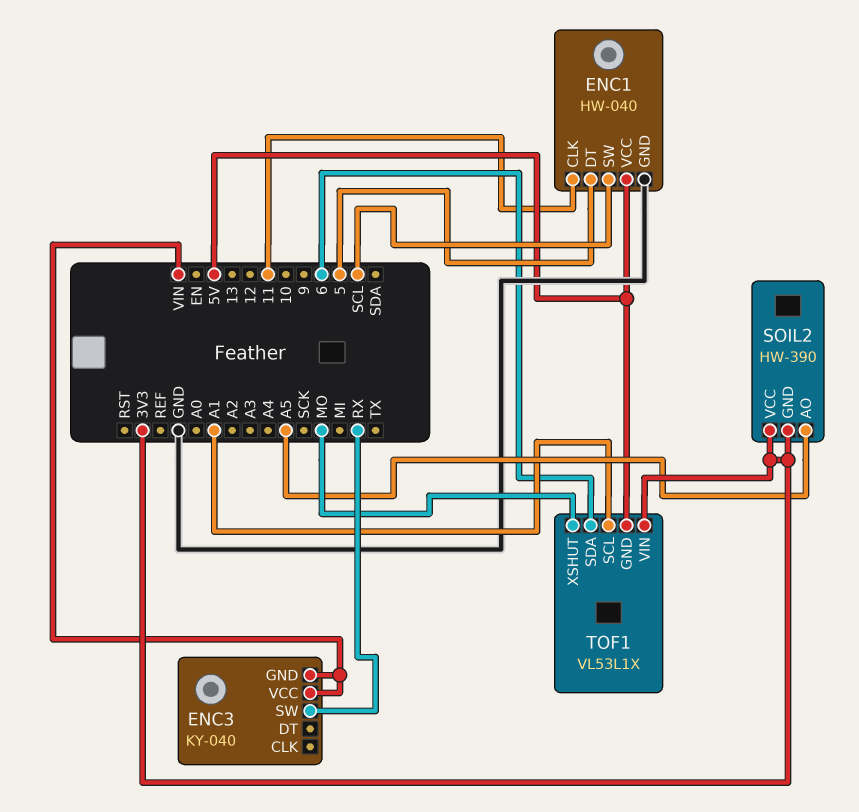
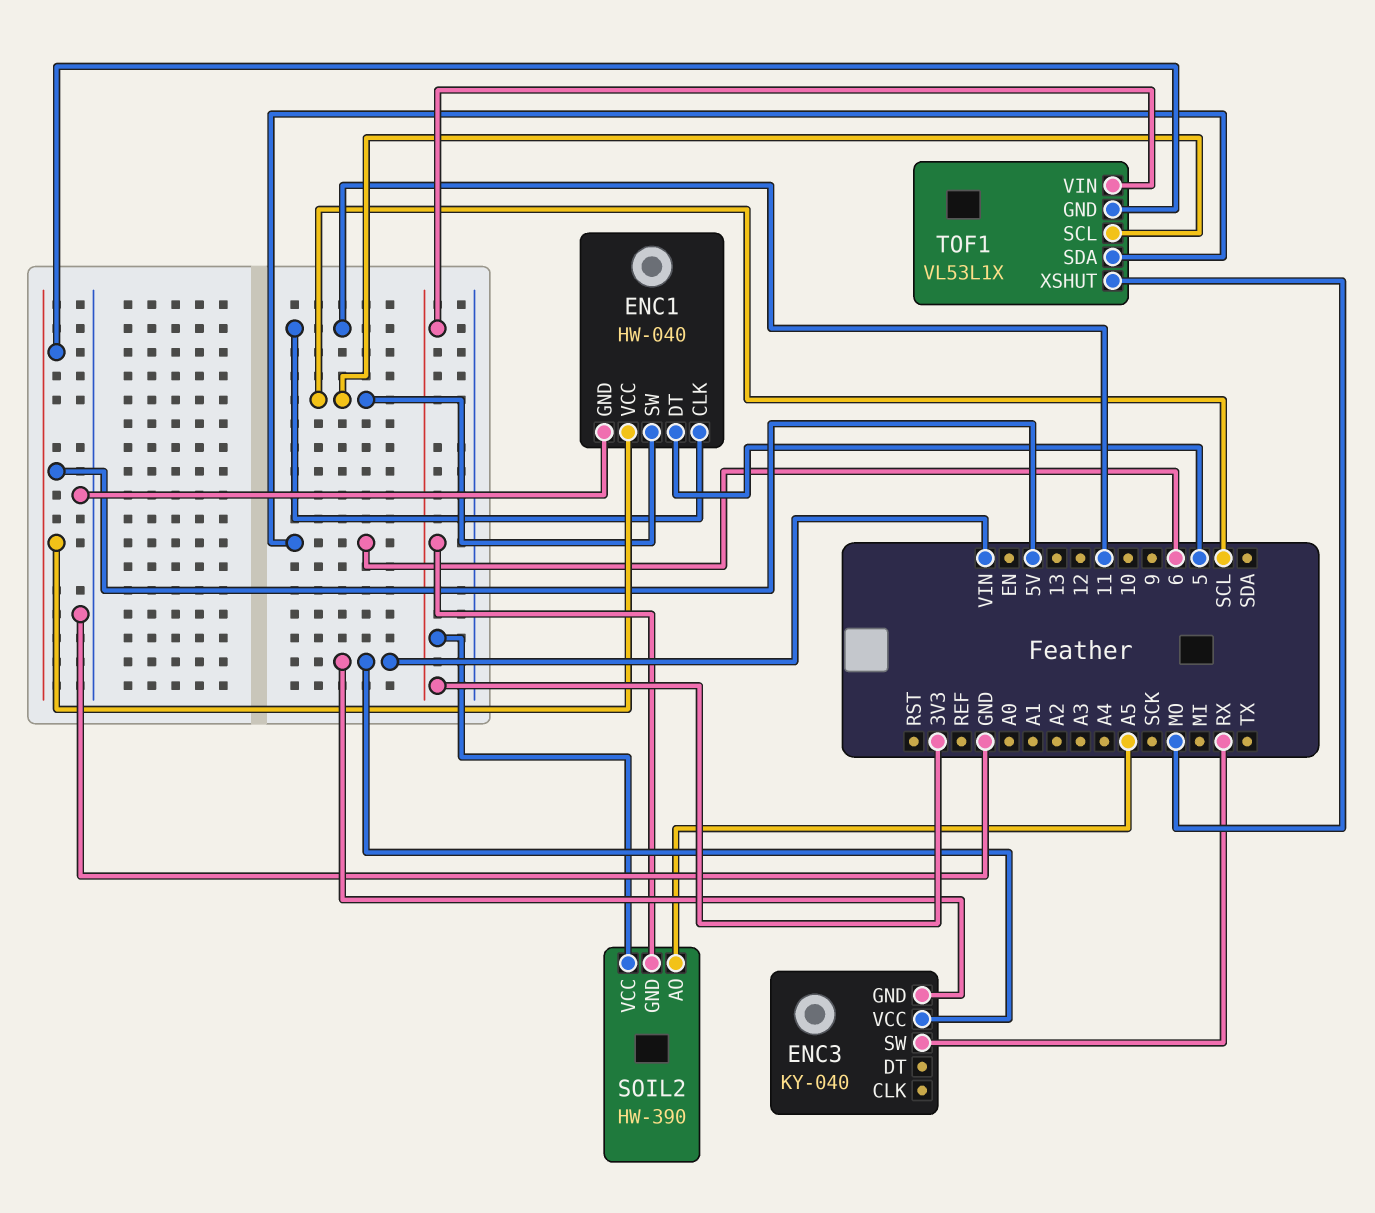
TOF1 pin SCL: A1 -> SCL

